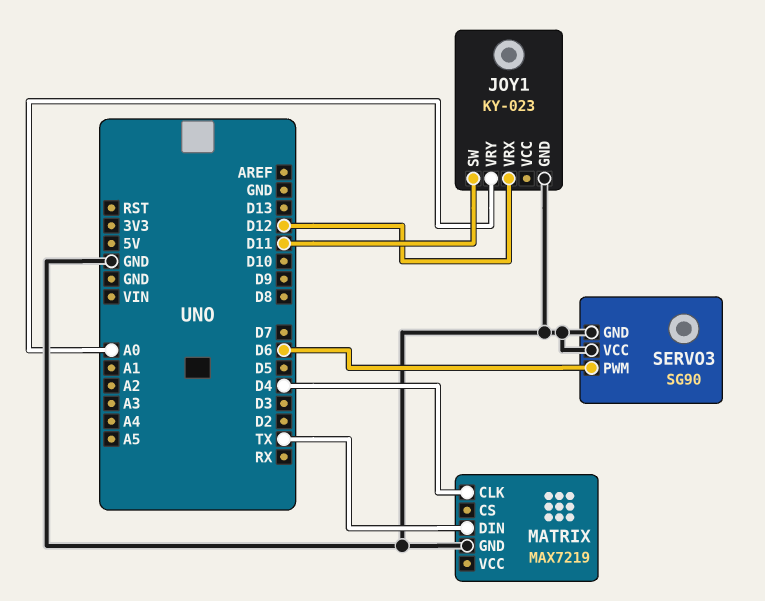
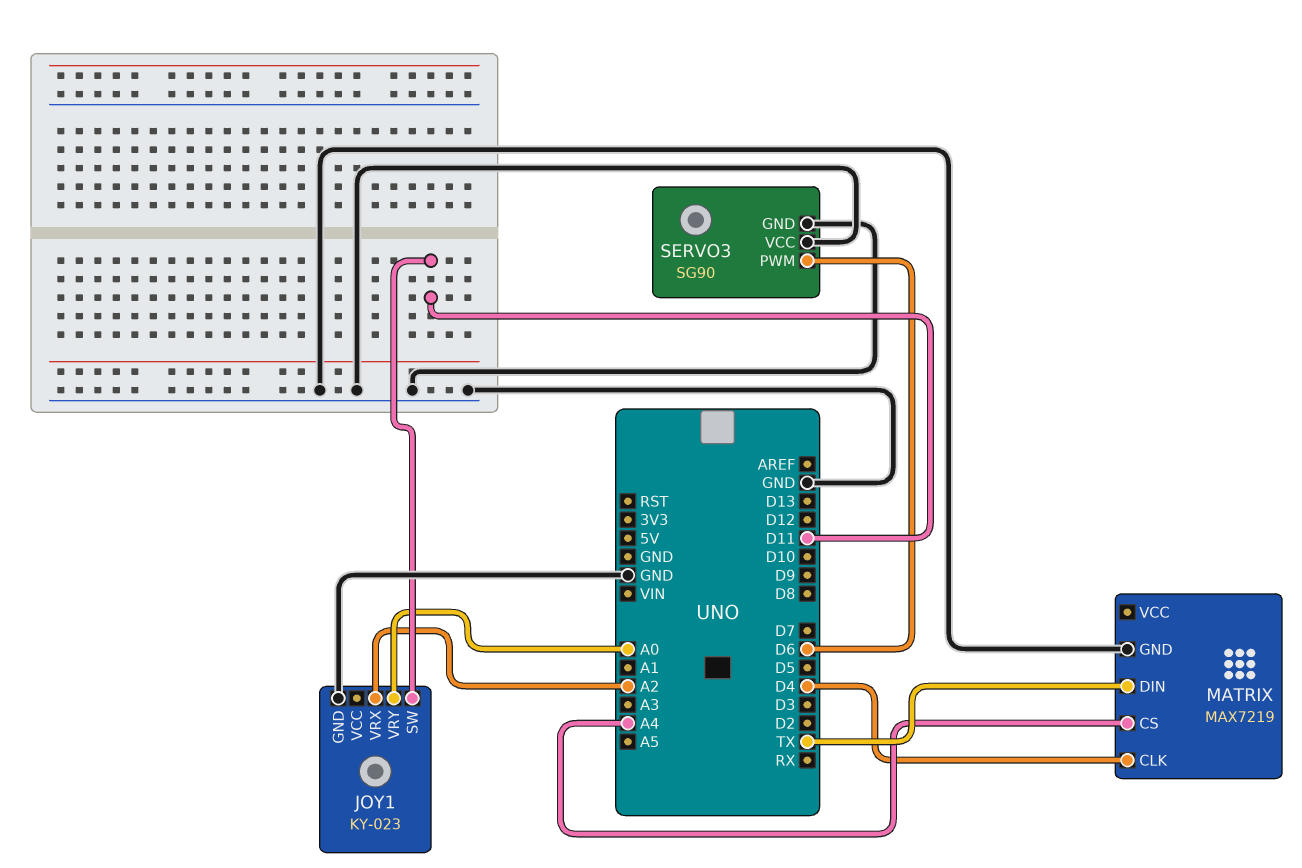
JOY1 pin VRX: D12 -> A2
MATRIX pin CS: none -> A4

